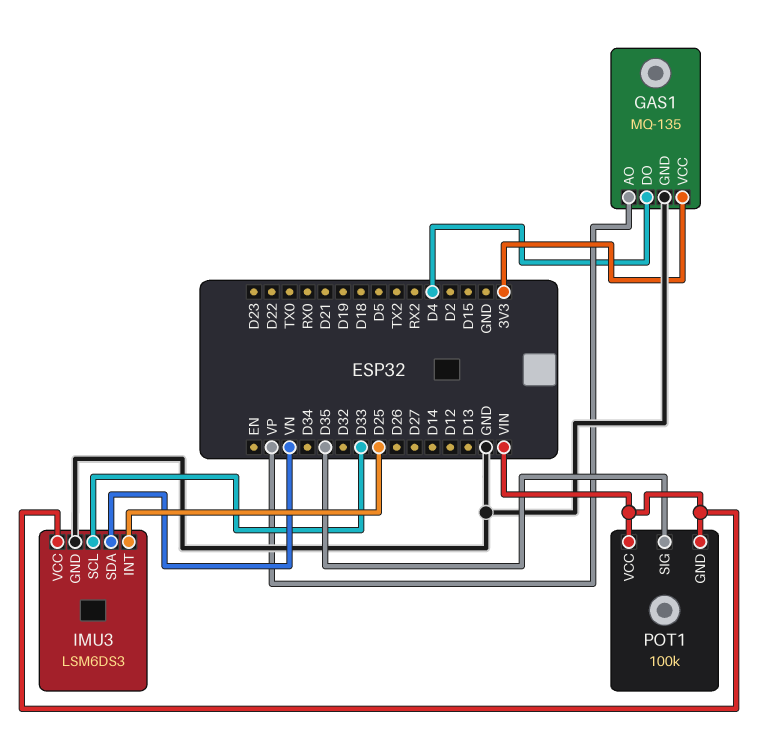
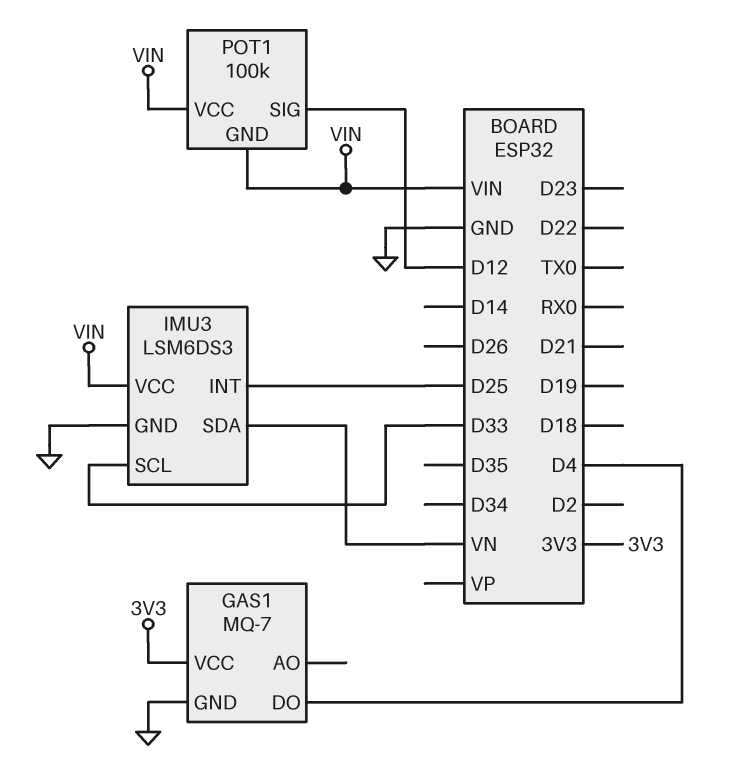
GAS1: MQ-135 -> MQ-7
GAS1 pin AO: VP -> none
POT1 pin SIG: D35 -> D12

